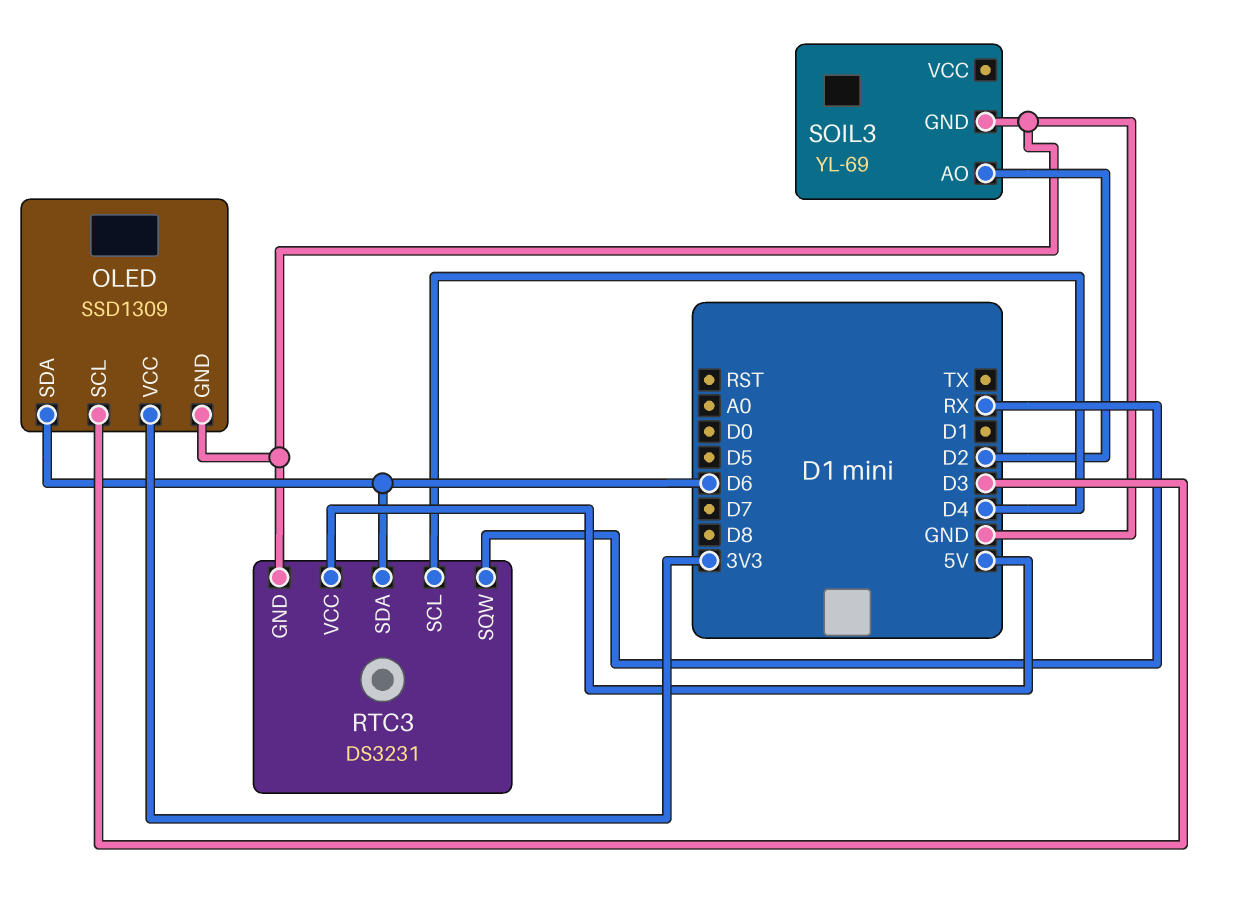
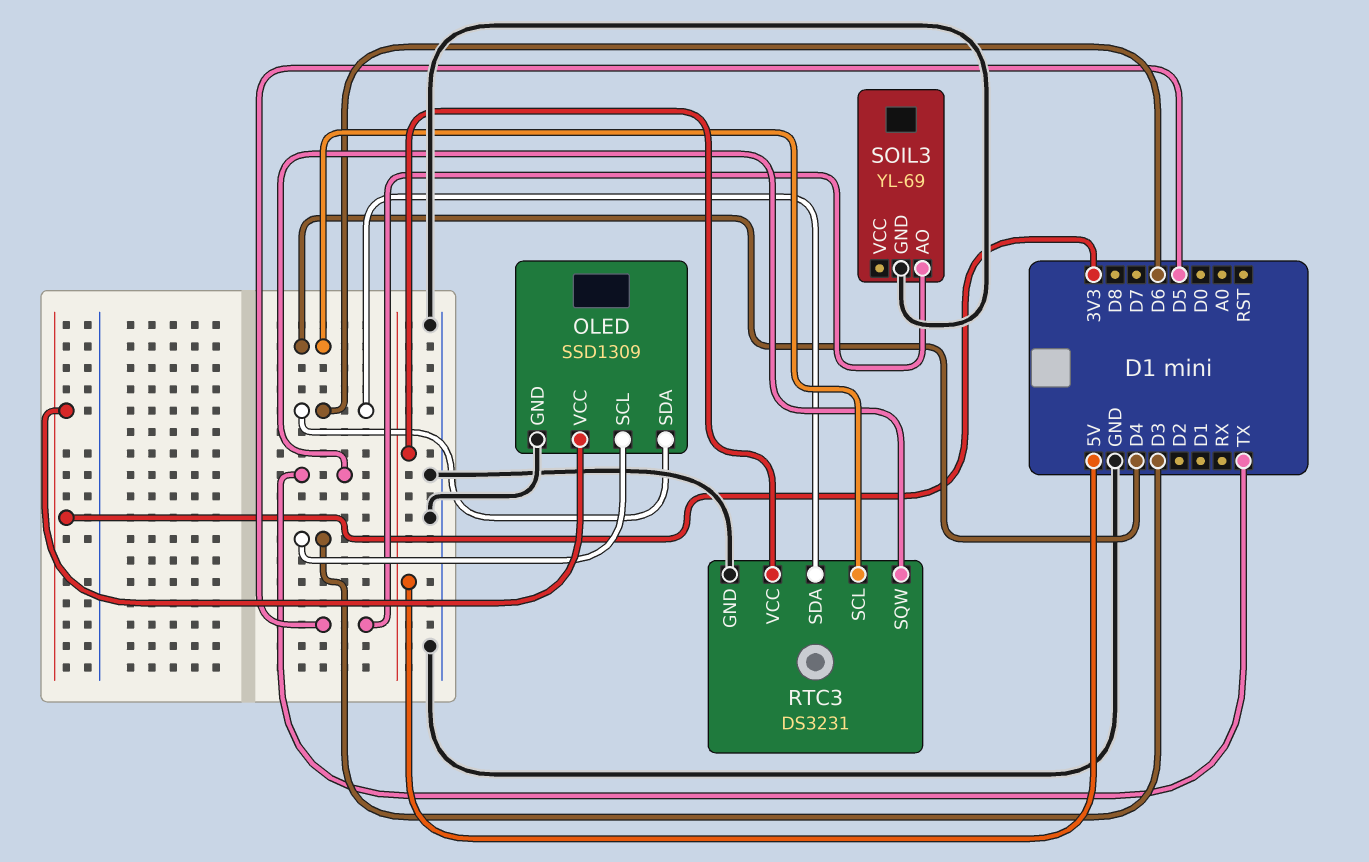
RTC3 pin SQW: RX -> TX
SOIL3 pin AO: D2 -> D5

